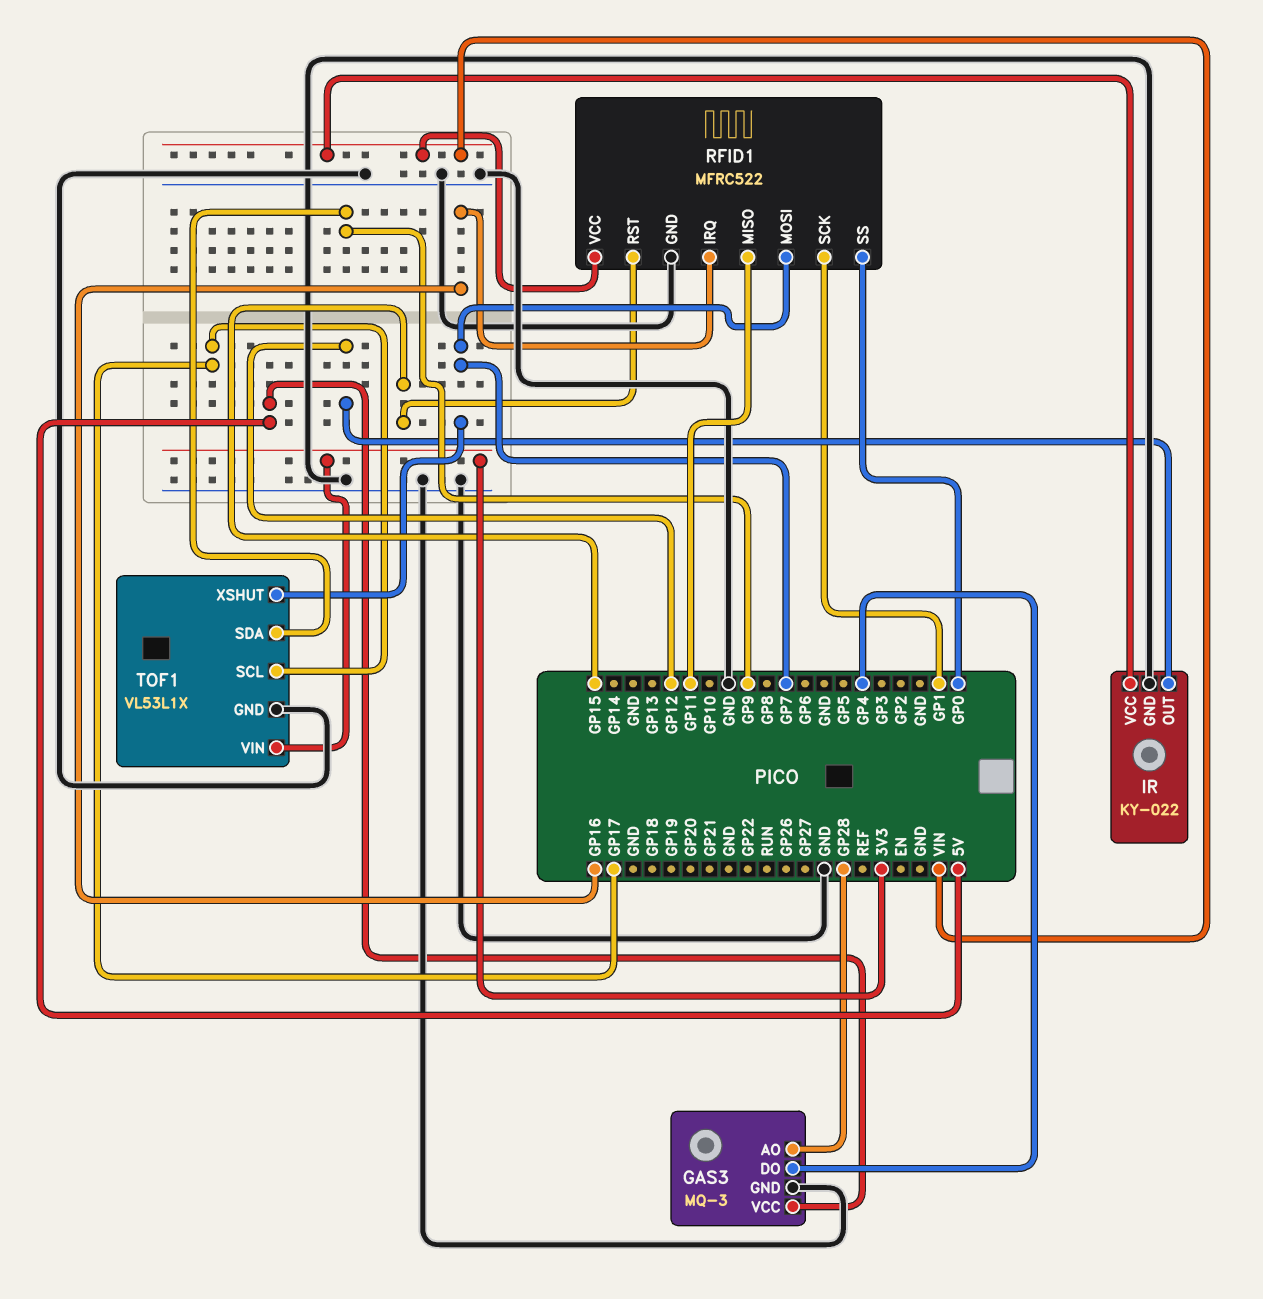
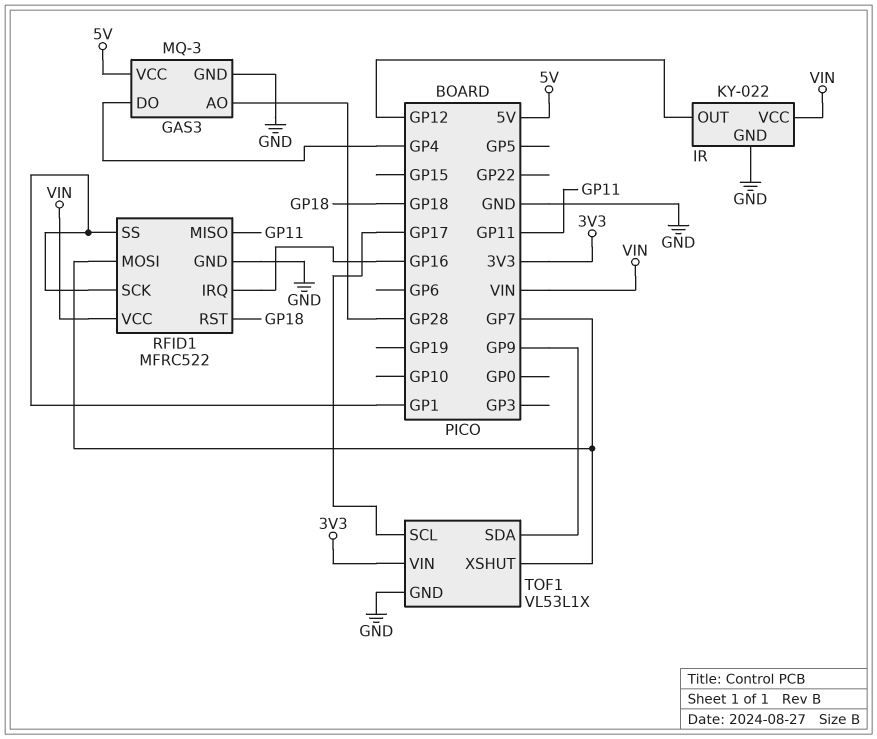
RFID1 pin RST: GP15 -> GP18
RFID1 pin SS: GP0 -> GP1

